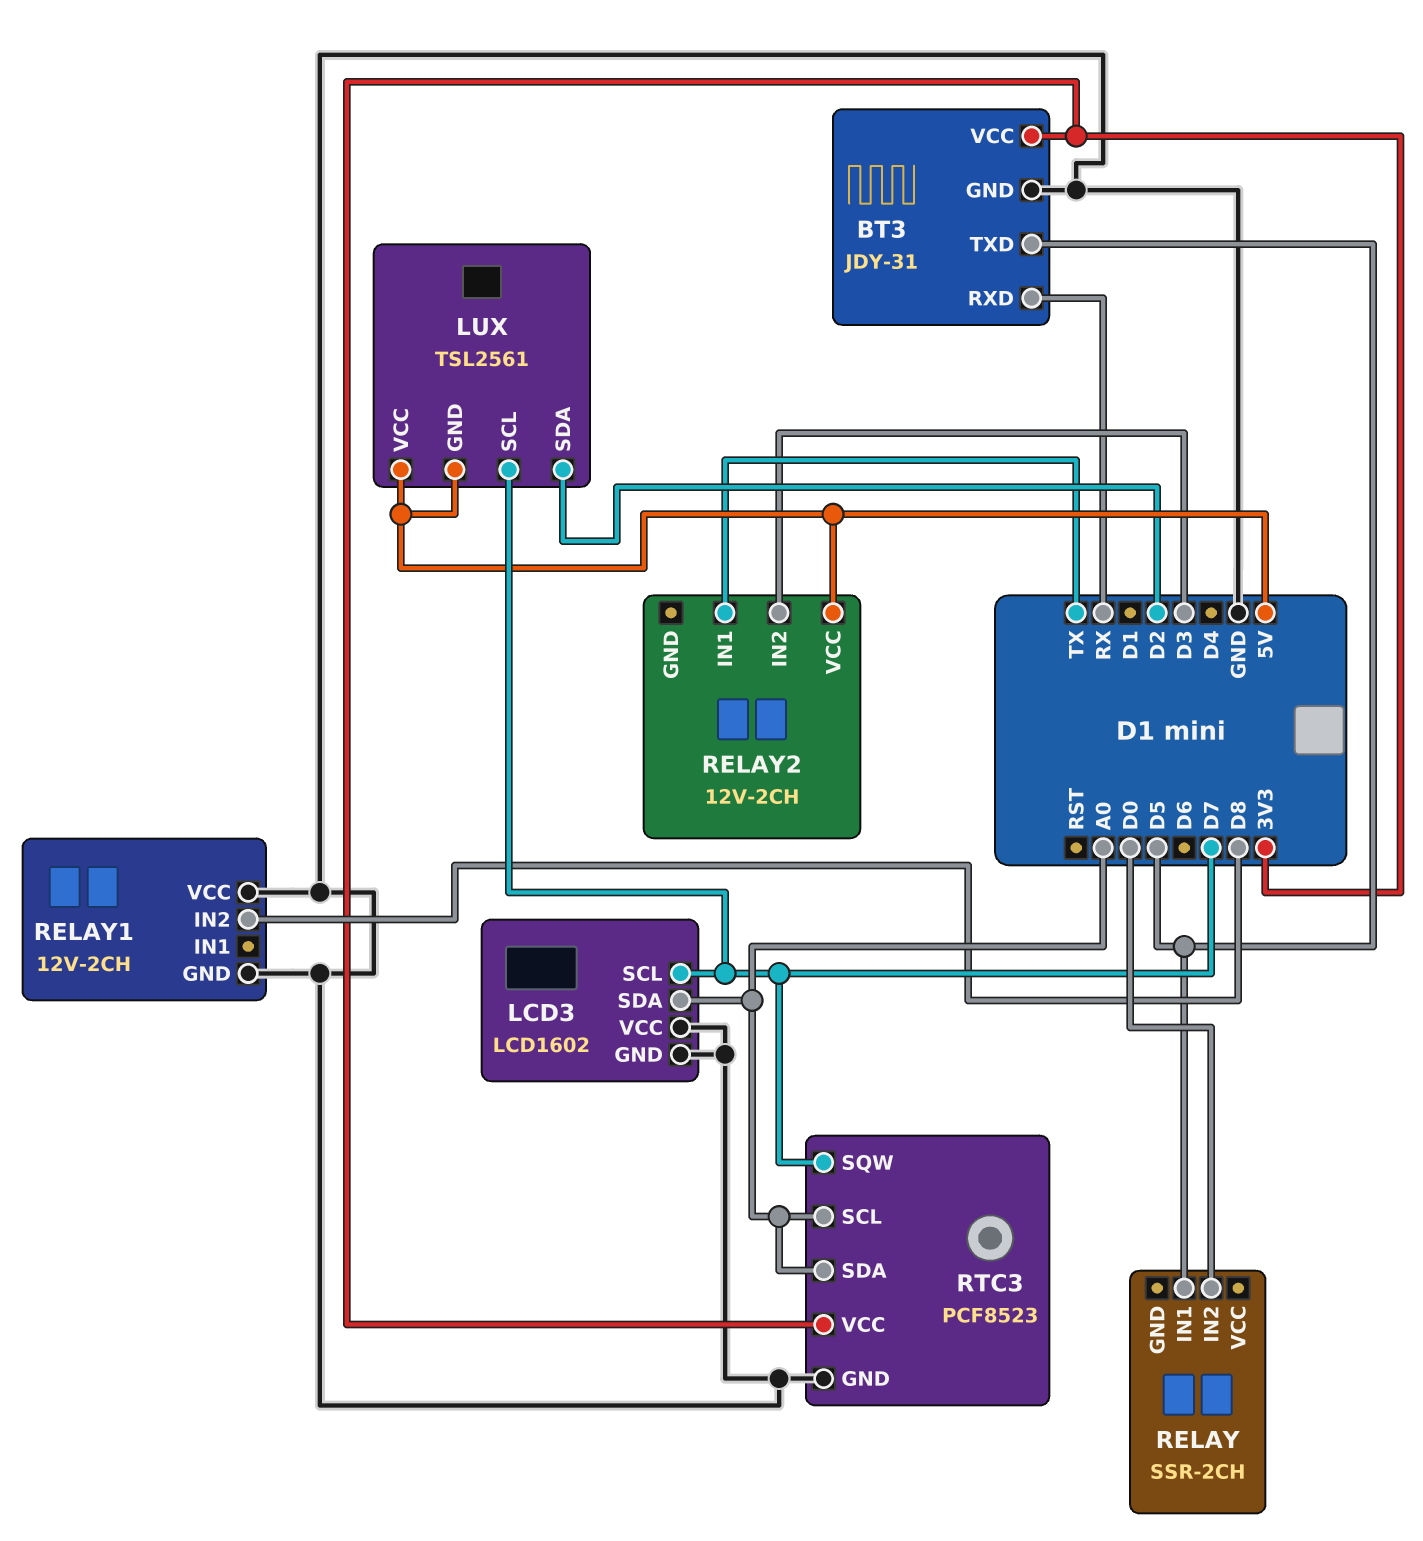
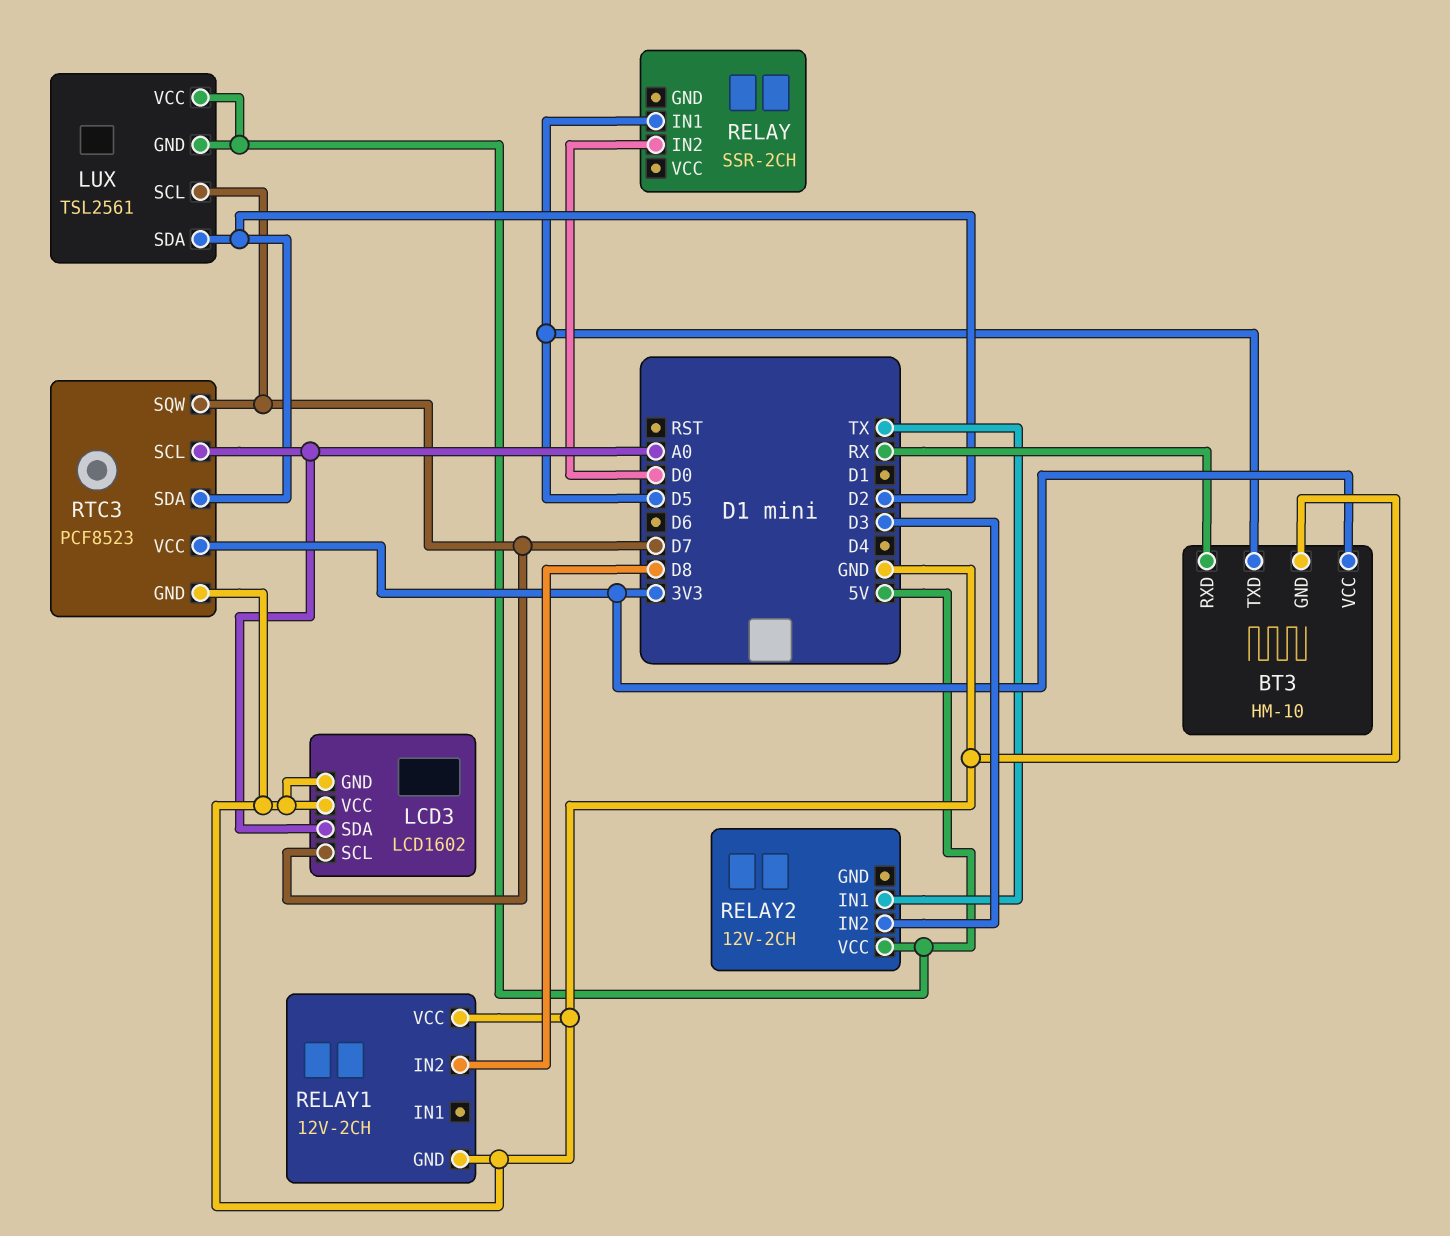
BT3: JDY-31 -> HM-10
RTC3 pin SDA: A0 -> D2

